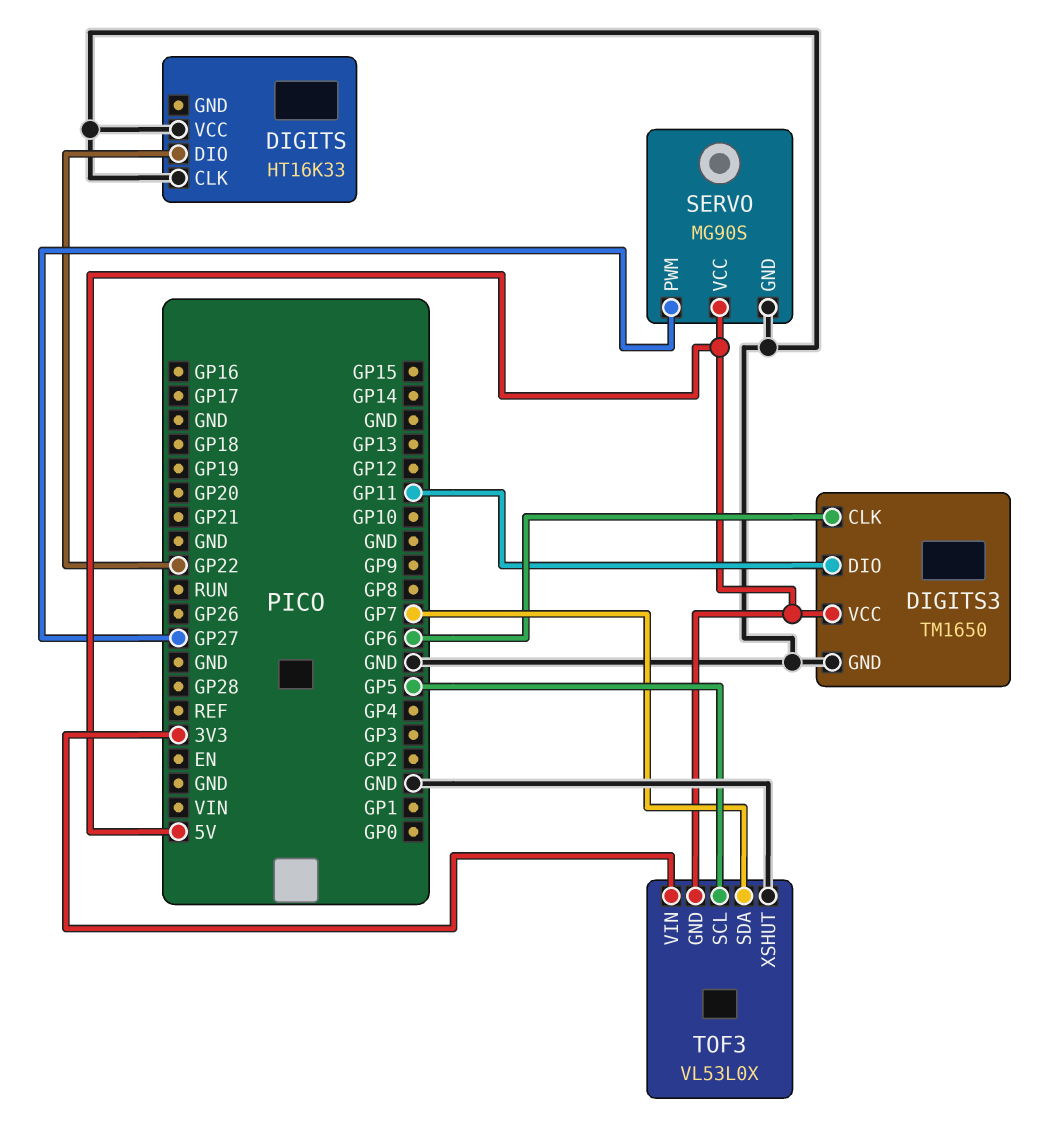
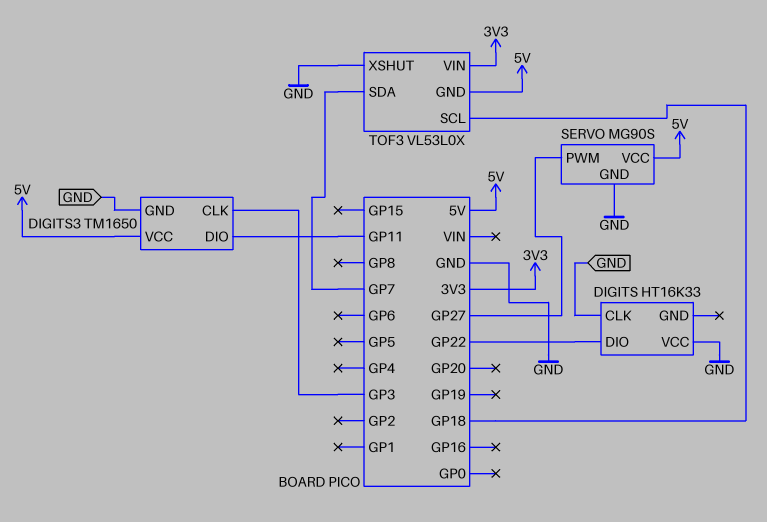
DIGITS3 pin CLK: GP6 -> GP3
TOF3 pin SCL: GP5 -> GP18

